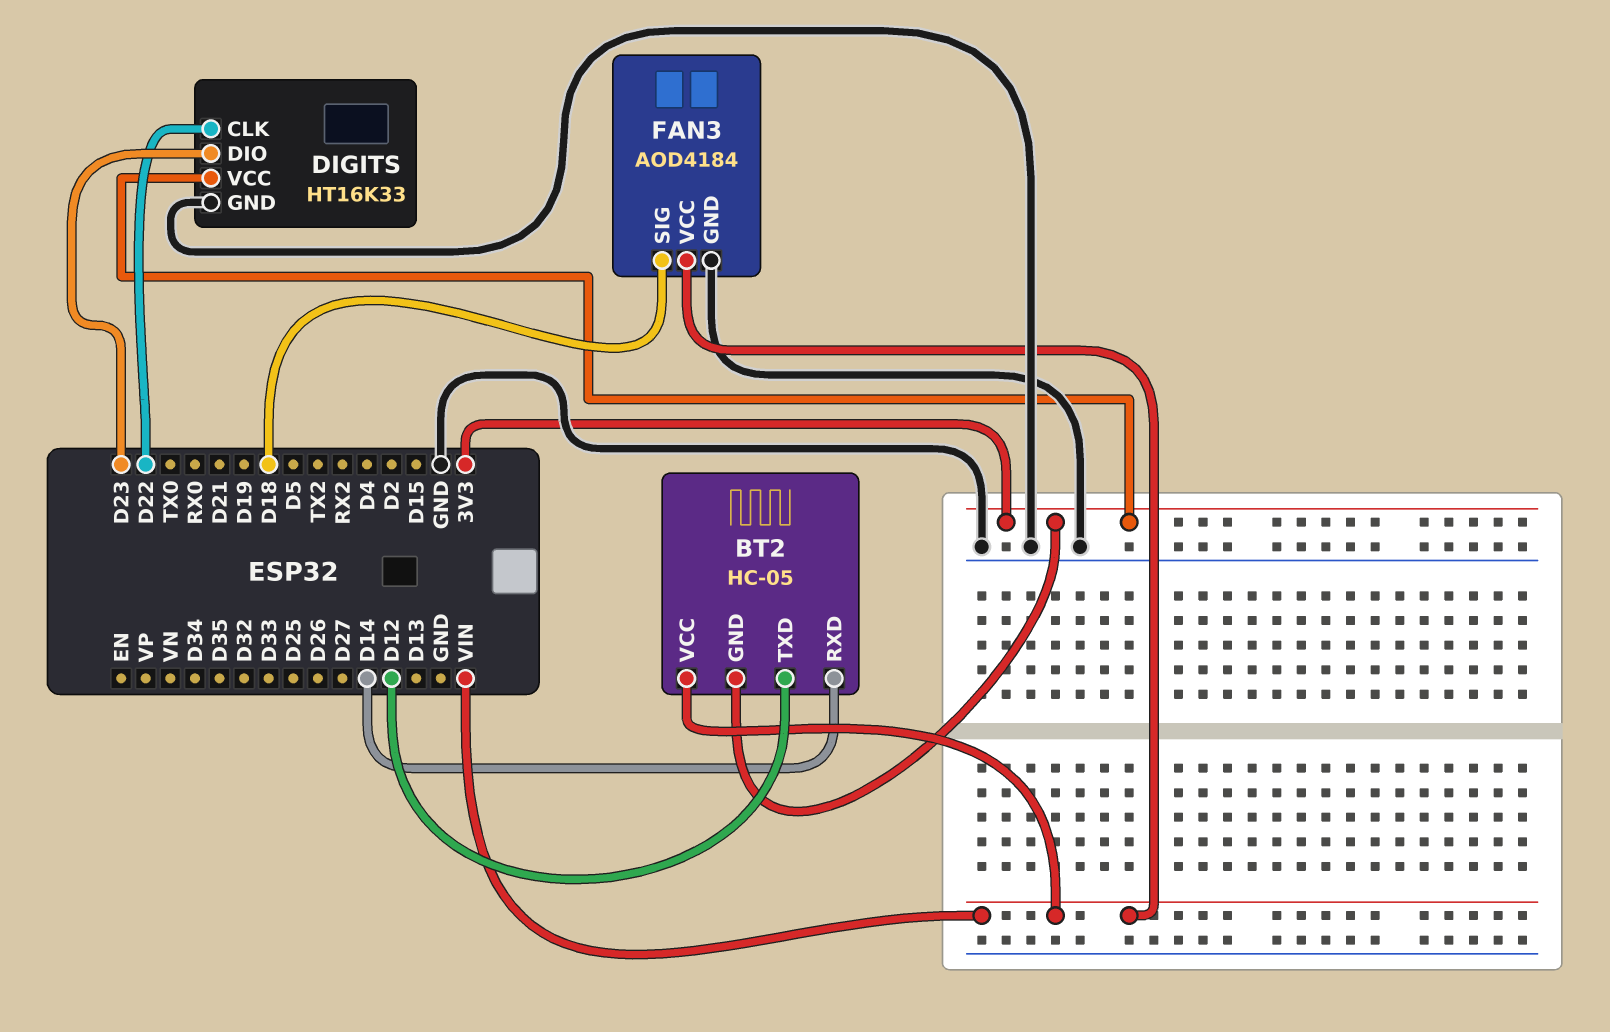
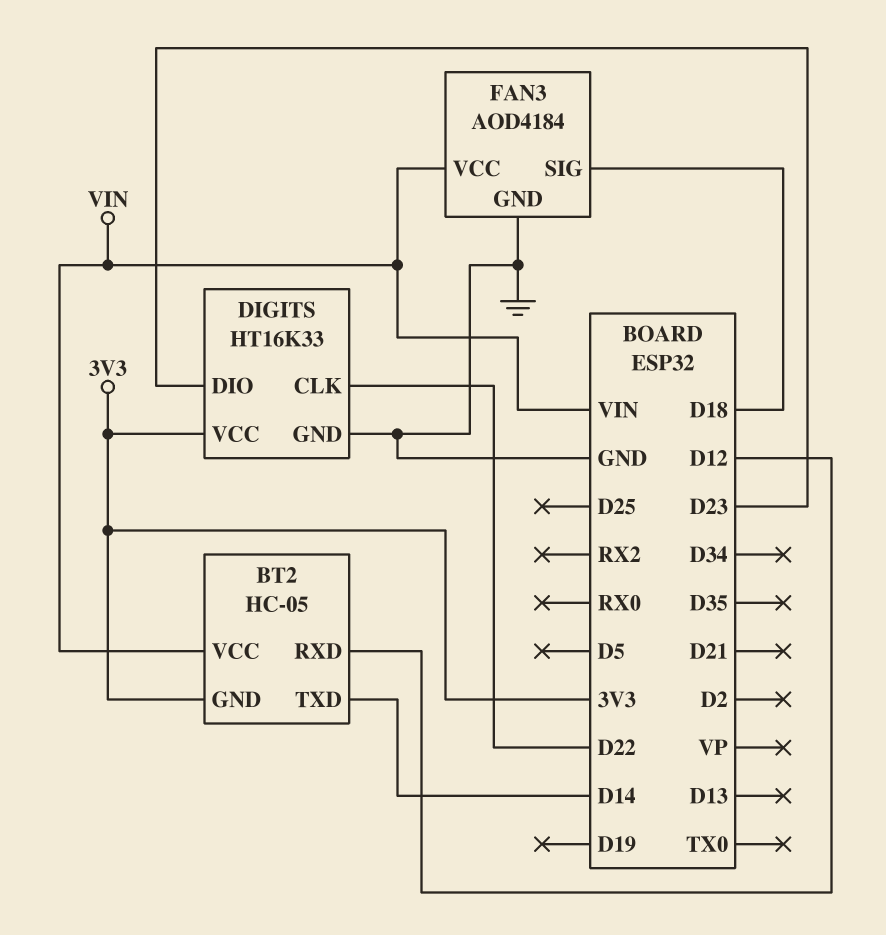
BT2 pin RXD: D14 -> D12
BT2 pin TXD: D12 -> D14

